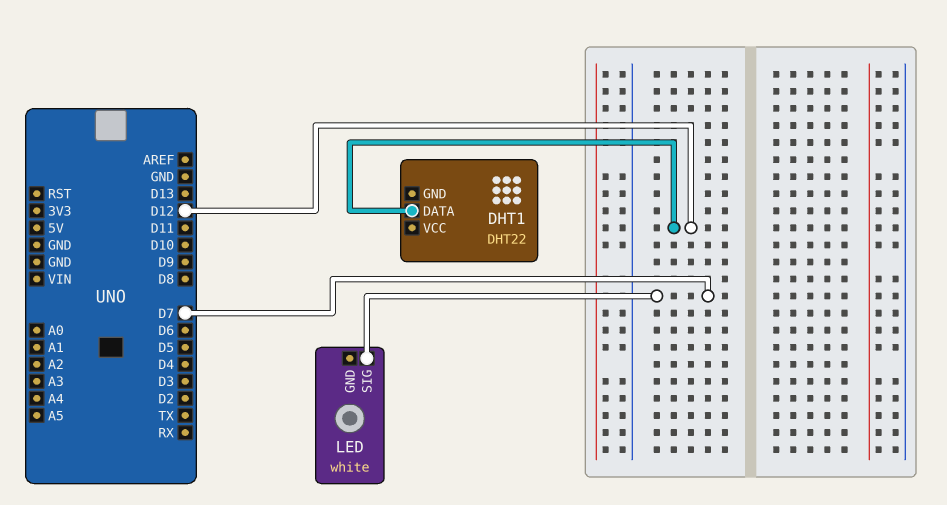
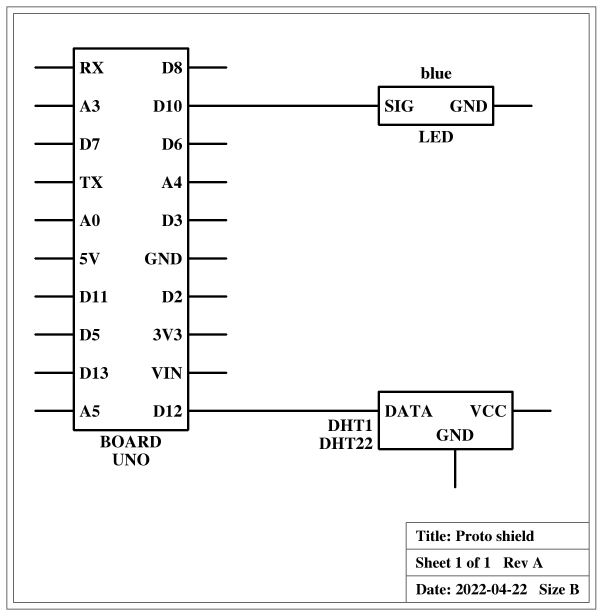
LED: white -> blue
LED pin SIG: D7 -> D10

